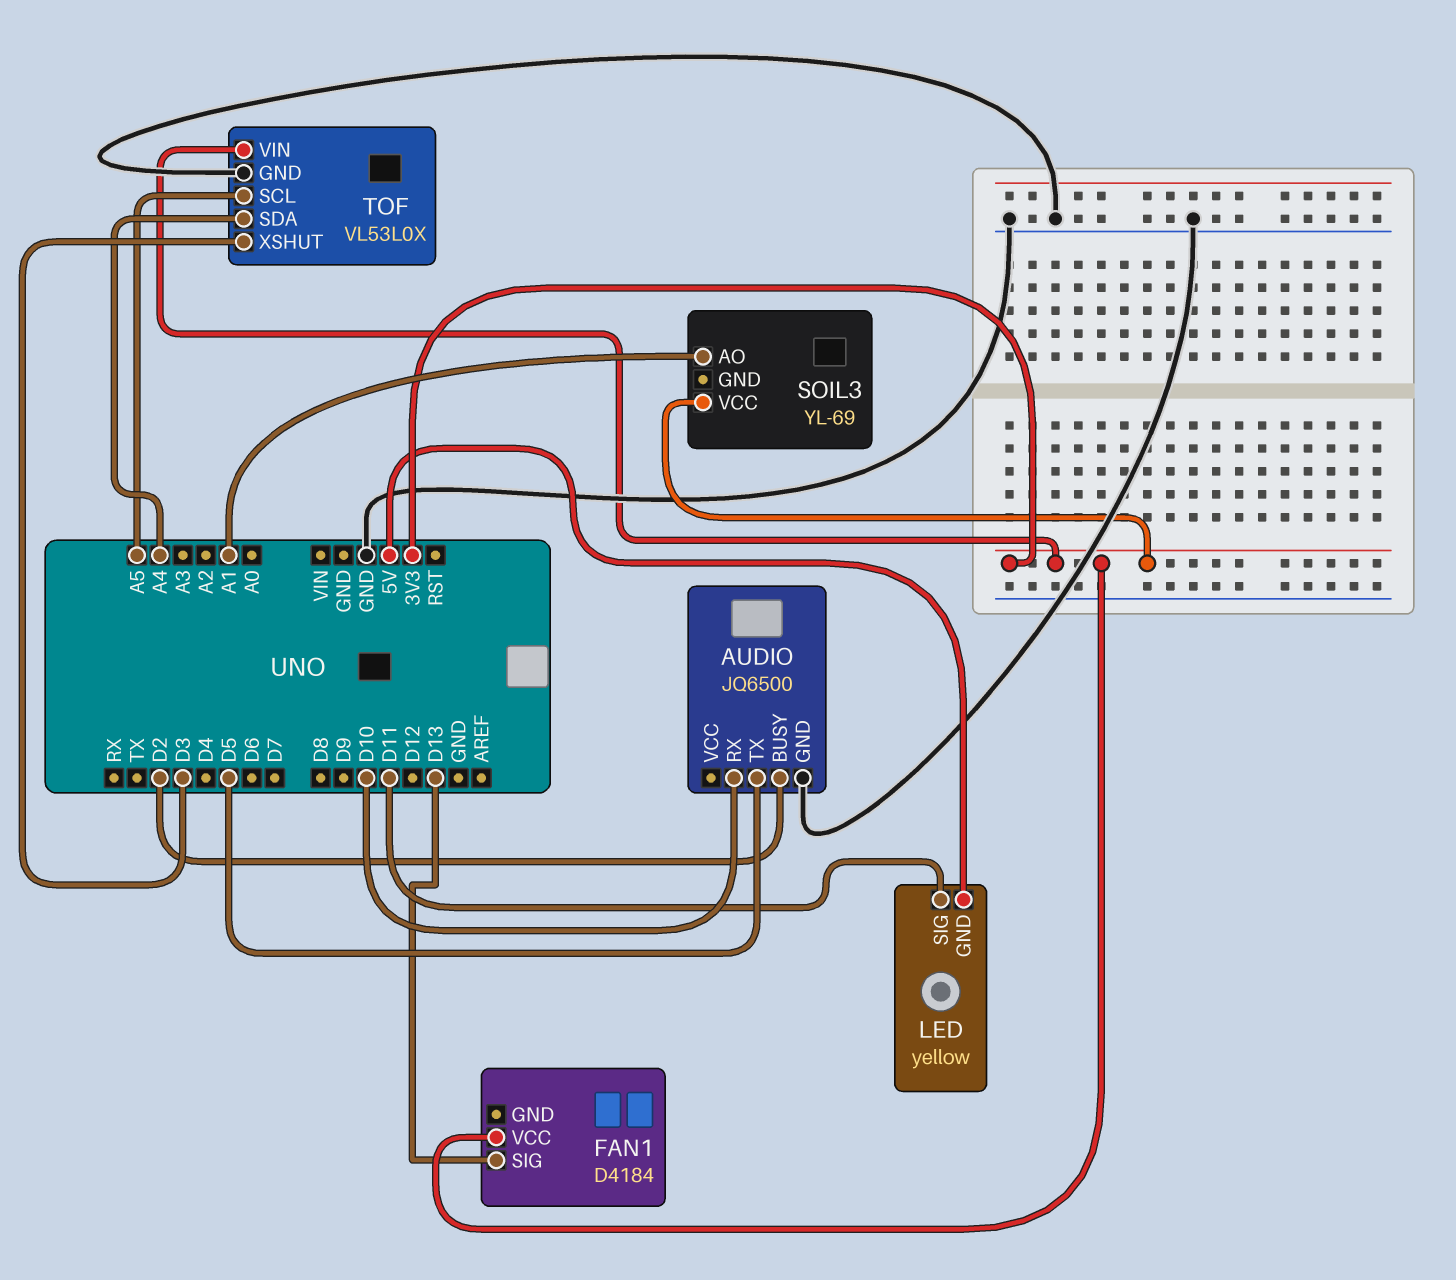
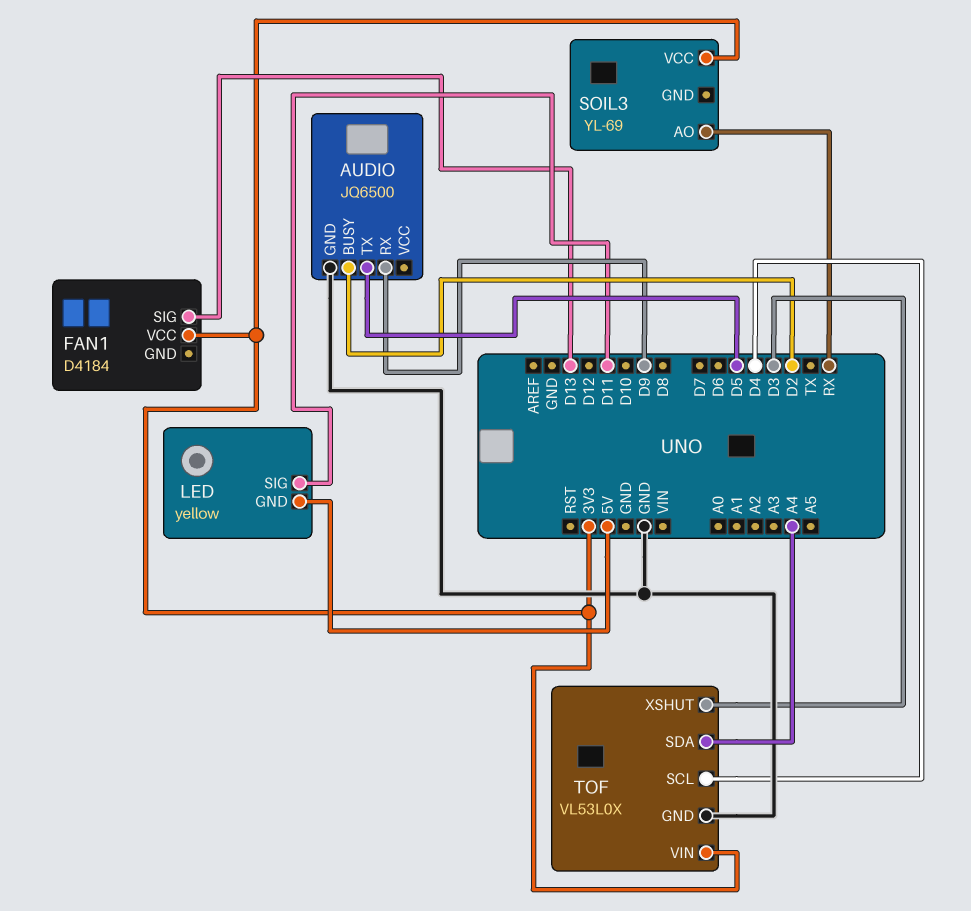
AUDIO pin RX: D10 -> D9
SOIL3 pin AO: A1 -> RX
TOF pin SCL: A5 -> D4

